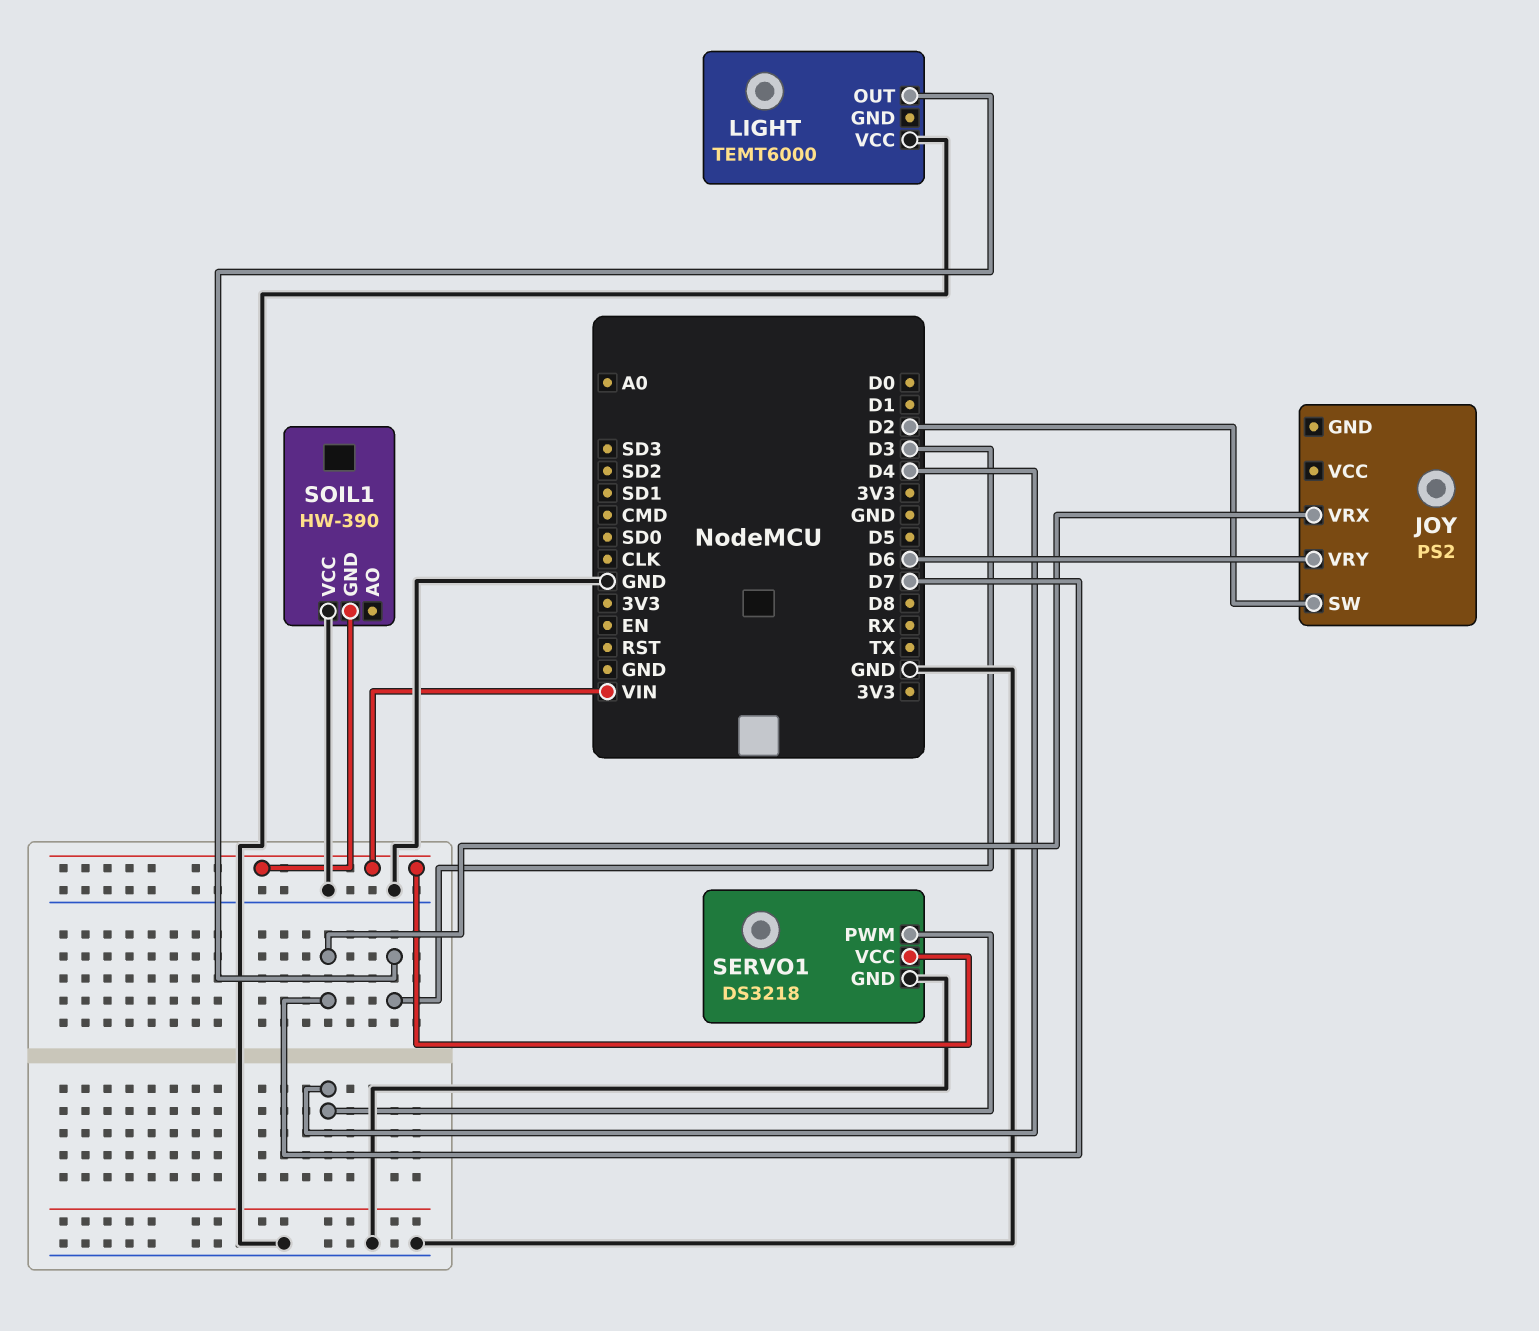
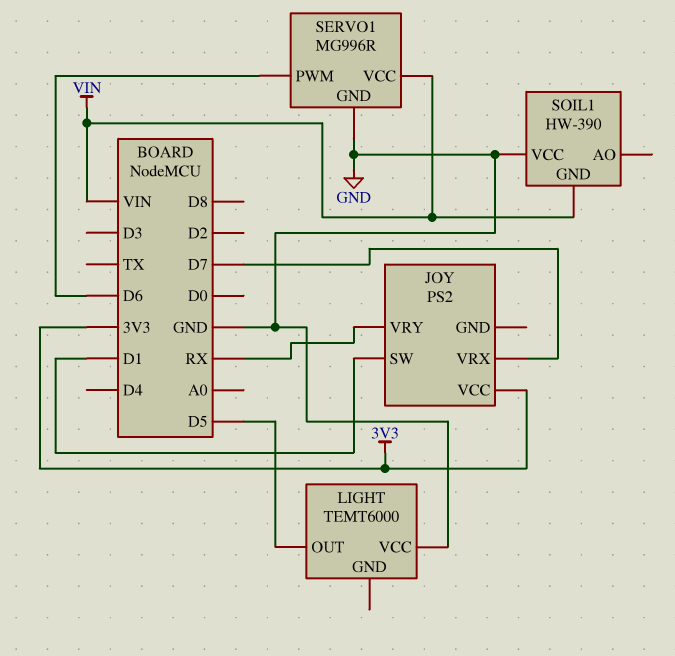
JOY pin SW: D2 -> D1
JOY pin VCC: none -> 3V3
JOY pin VRY: D6 -> RX
LIGHT pin OUT: D3 -> D5
SERVO1: DS3218 -> MG996R
SERVO1 pin PWM: D4 -> D6

